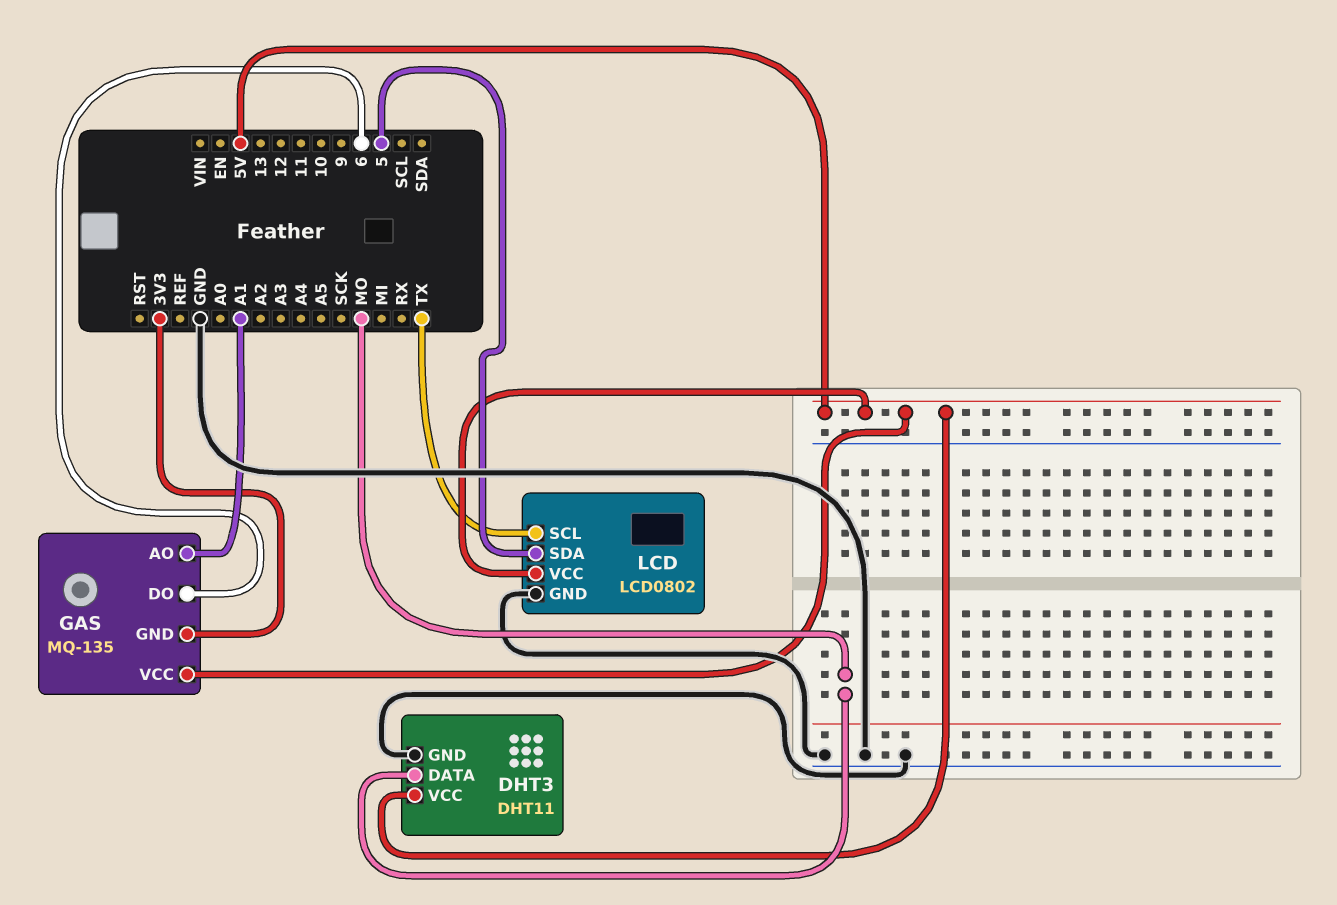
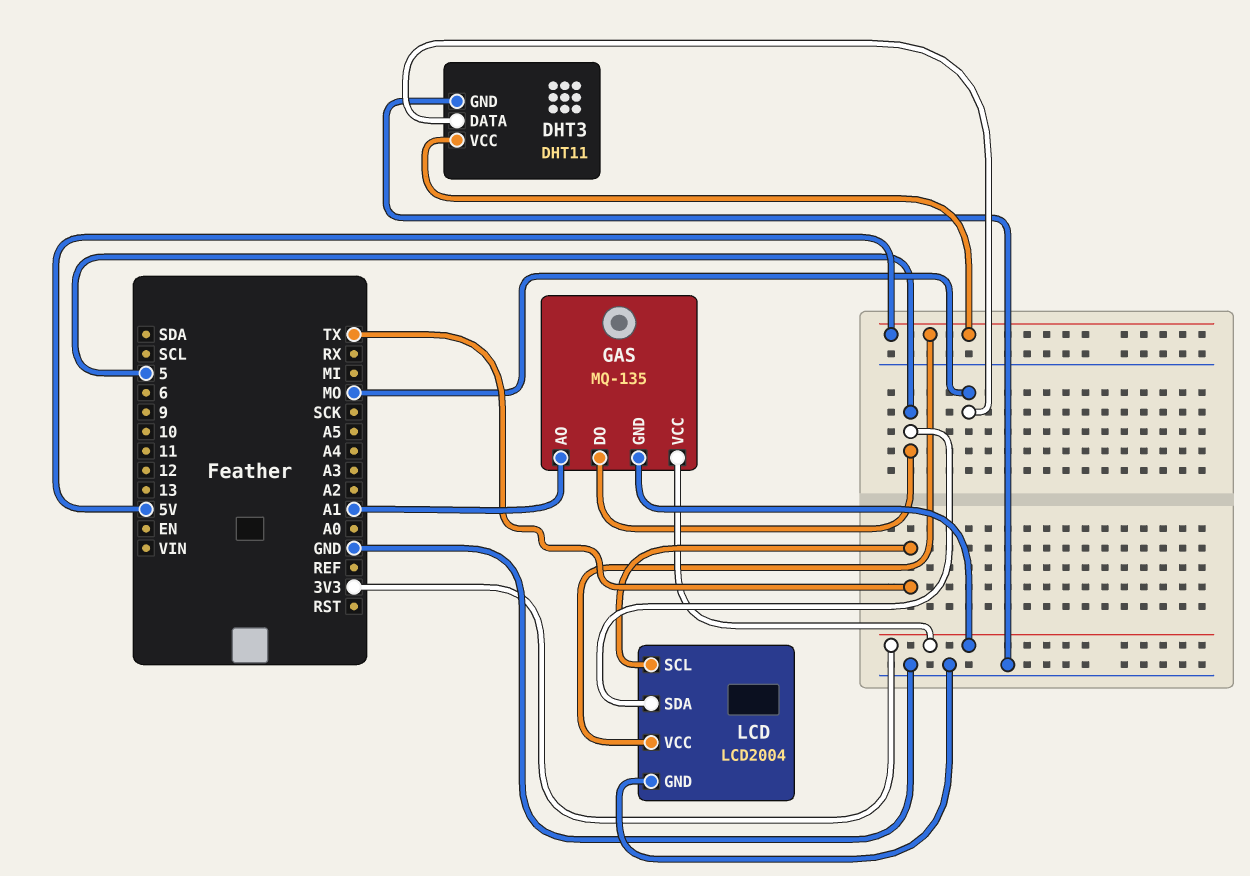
GAS pin DO: 6 -> 5
GAS pin VCC: 5V -> 3V3
LCD: LCD0802 -> LCD2004

